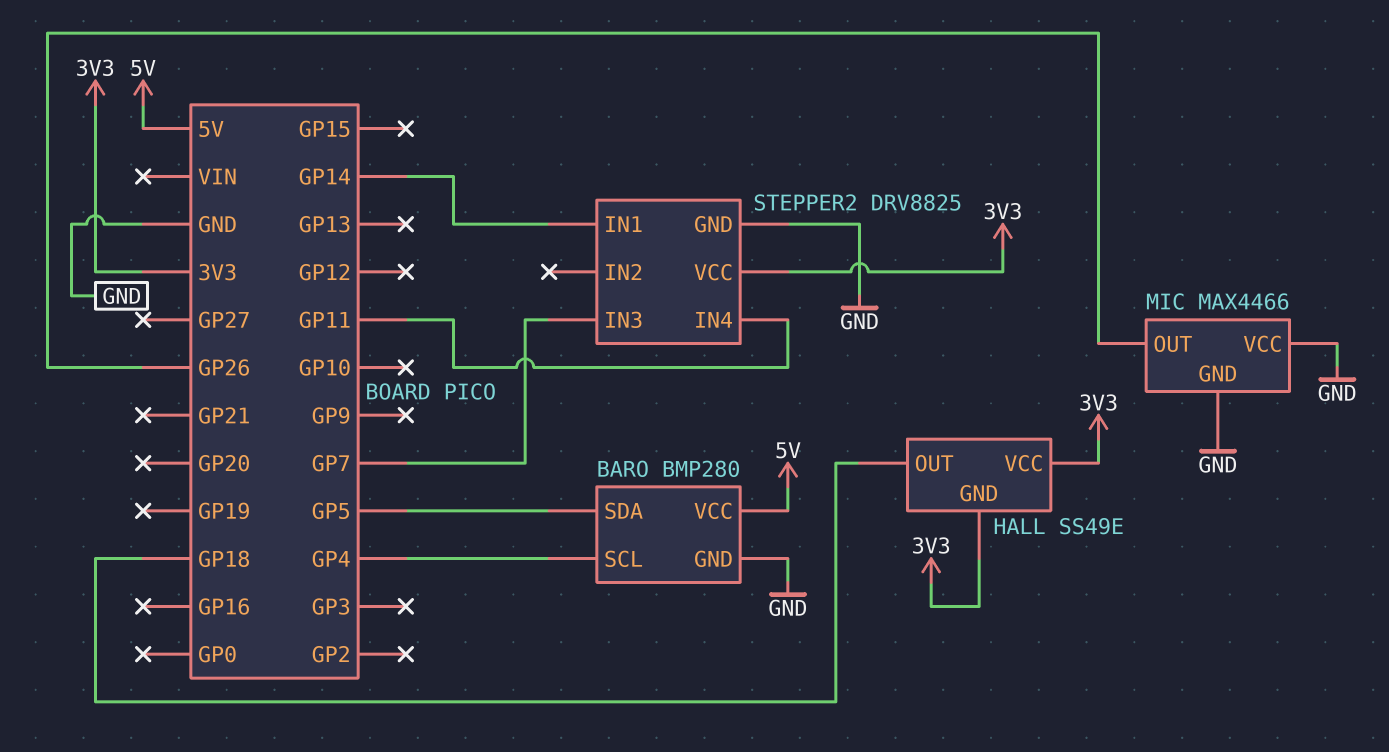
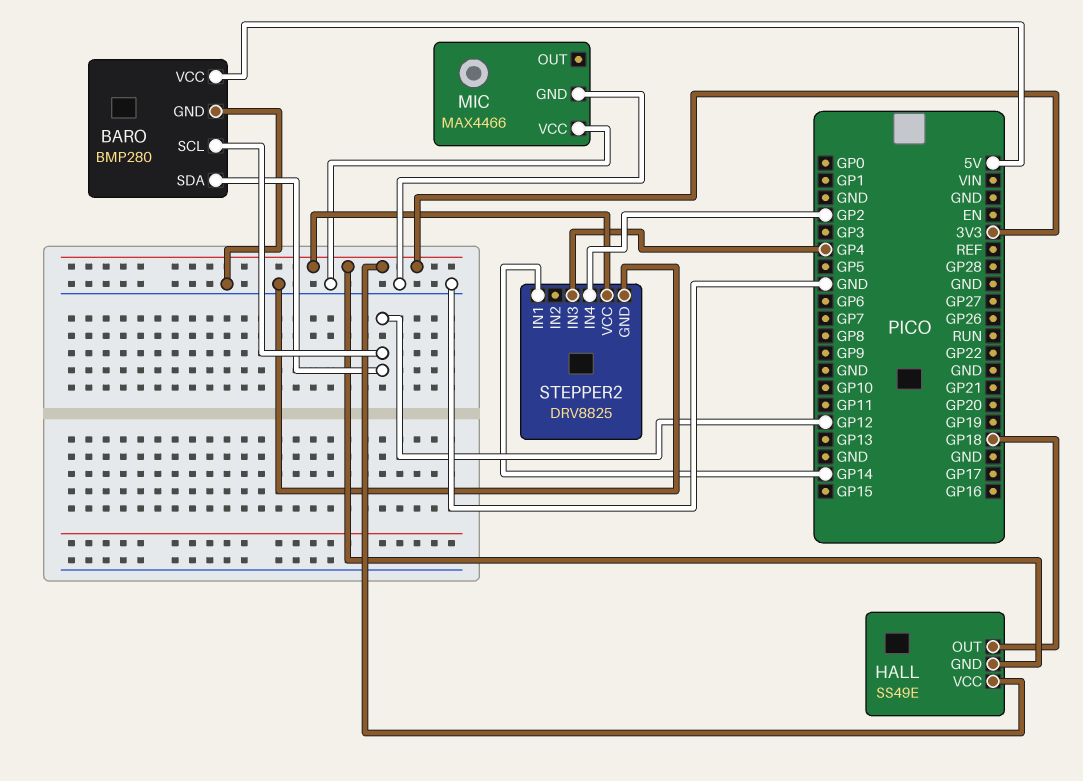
BARO pin SCL: GP4 -> GP12
BARO pin SDA: GP5 -> GP12
MIC pin OUT: GP26 -> none
STEPPER2 pin IN3: GP7 -> GP4
STEPPER2 pin IN4: GP11 -> GP2

